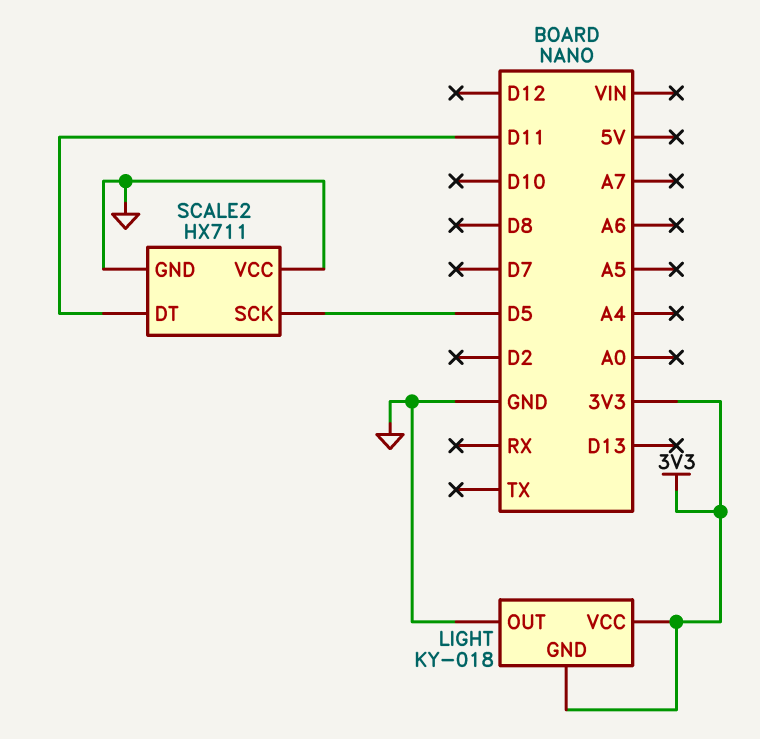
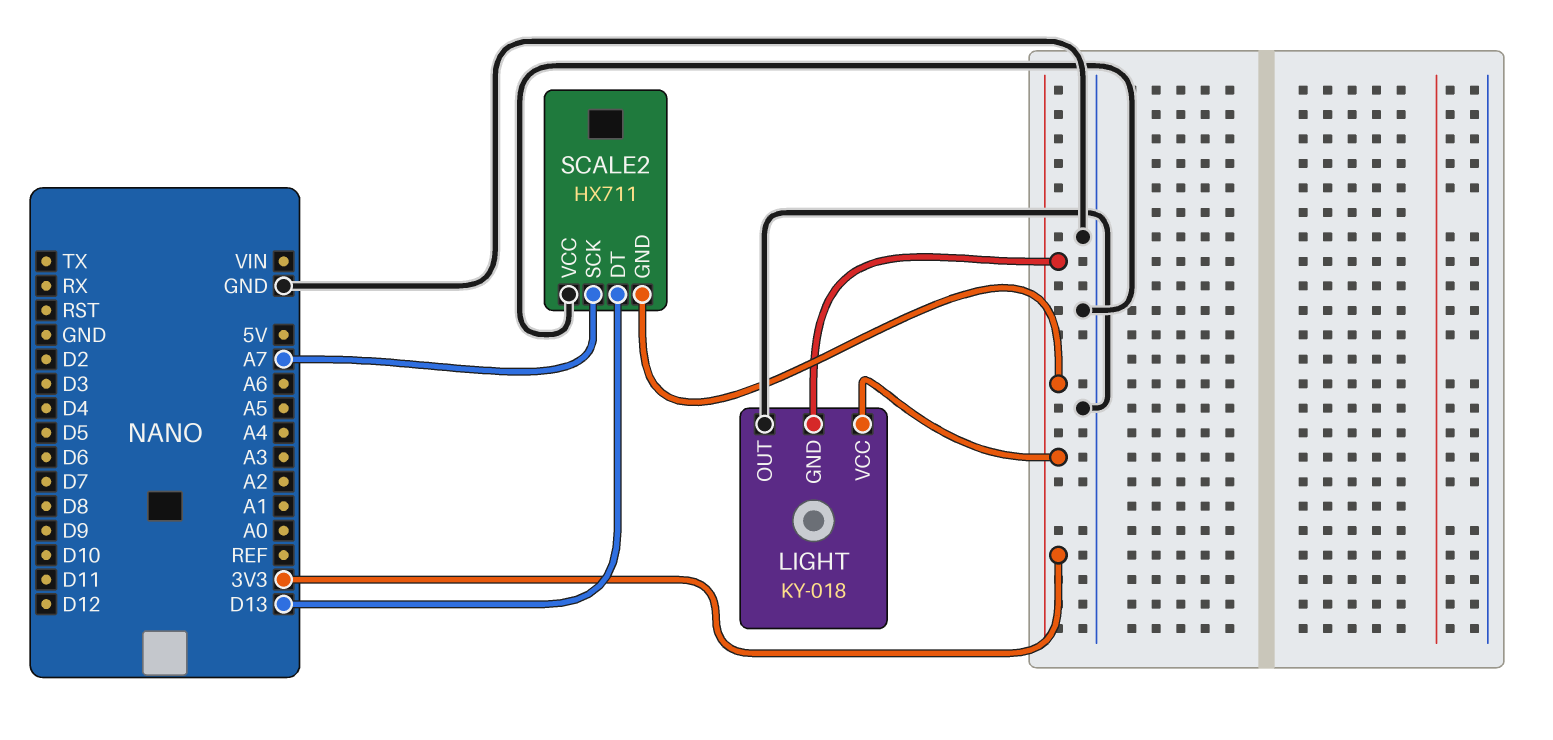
SCALE2 pin DT: D11 -> D13
SCALE2 pin GND: GND -> 3V3
SCALE2 pin SCK: D5 -> A7

